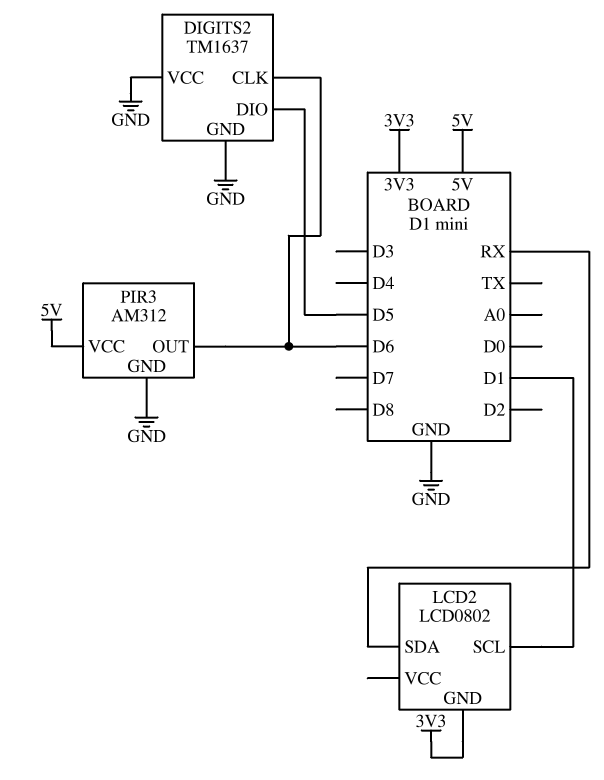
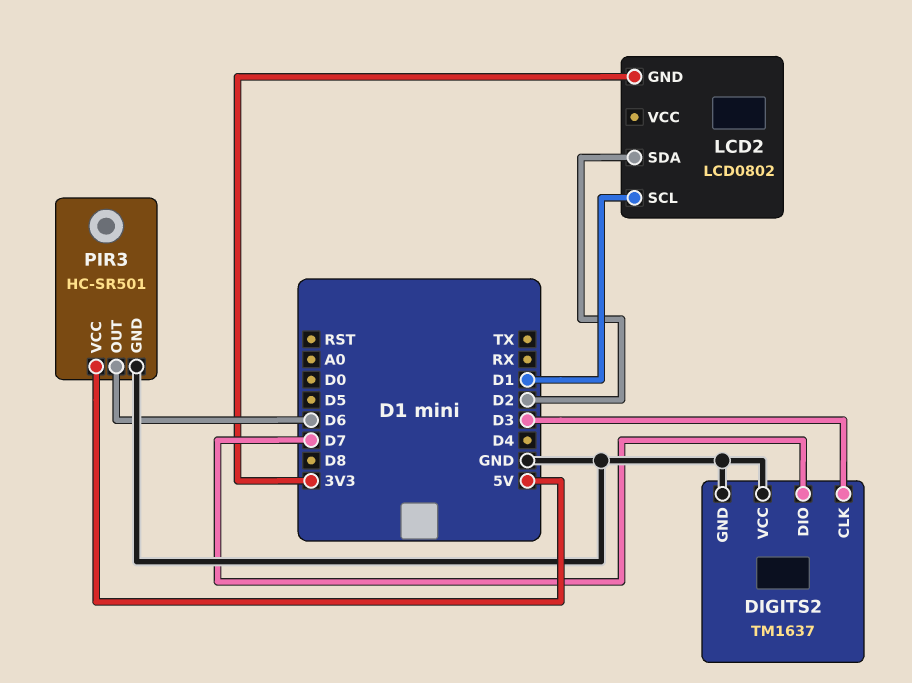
DIGITS2 pin CLK: D6 -> D3
DIGITS2 pin DIO: D5 -> D7
LCD2 pin SDA: RX -> D2
PIR3: AM312 -> HC-SR501

